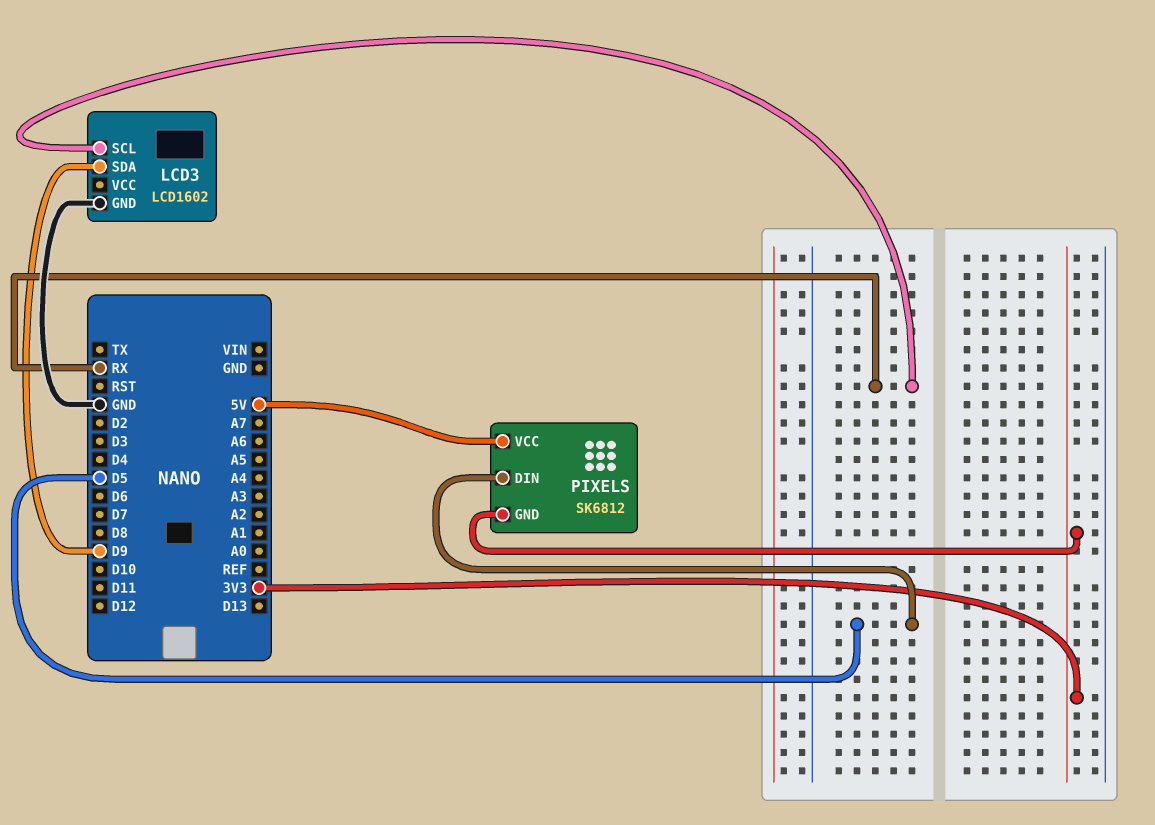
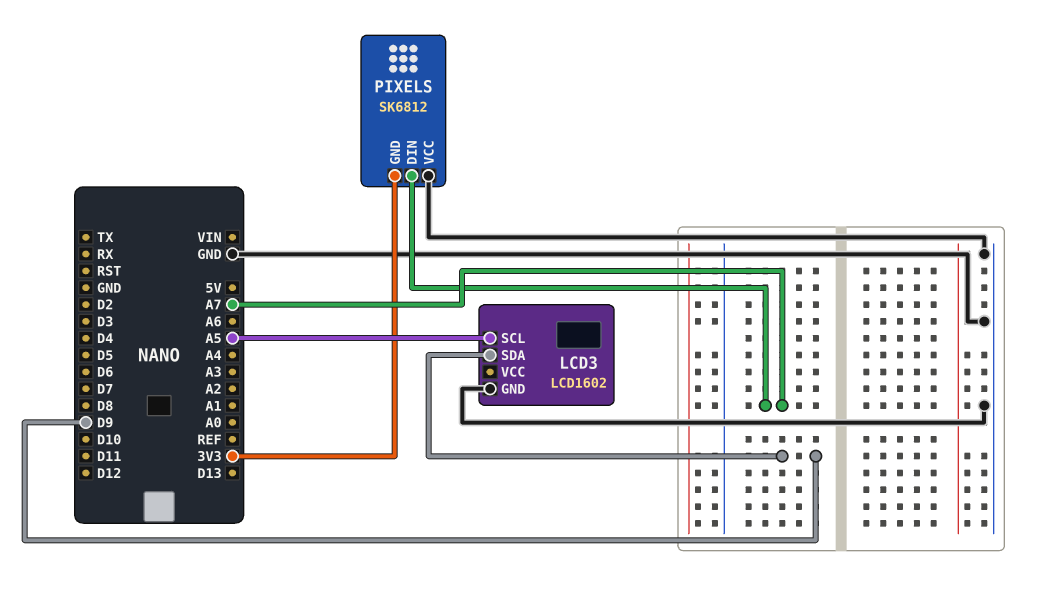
LCD3 pin SCL: RX -> A5
PIXELS pin DIN: D5 -> A7
PIXELS pin VCC: 5V -> GND

